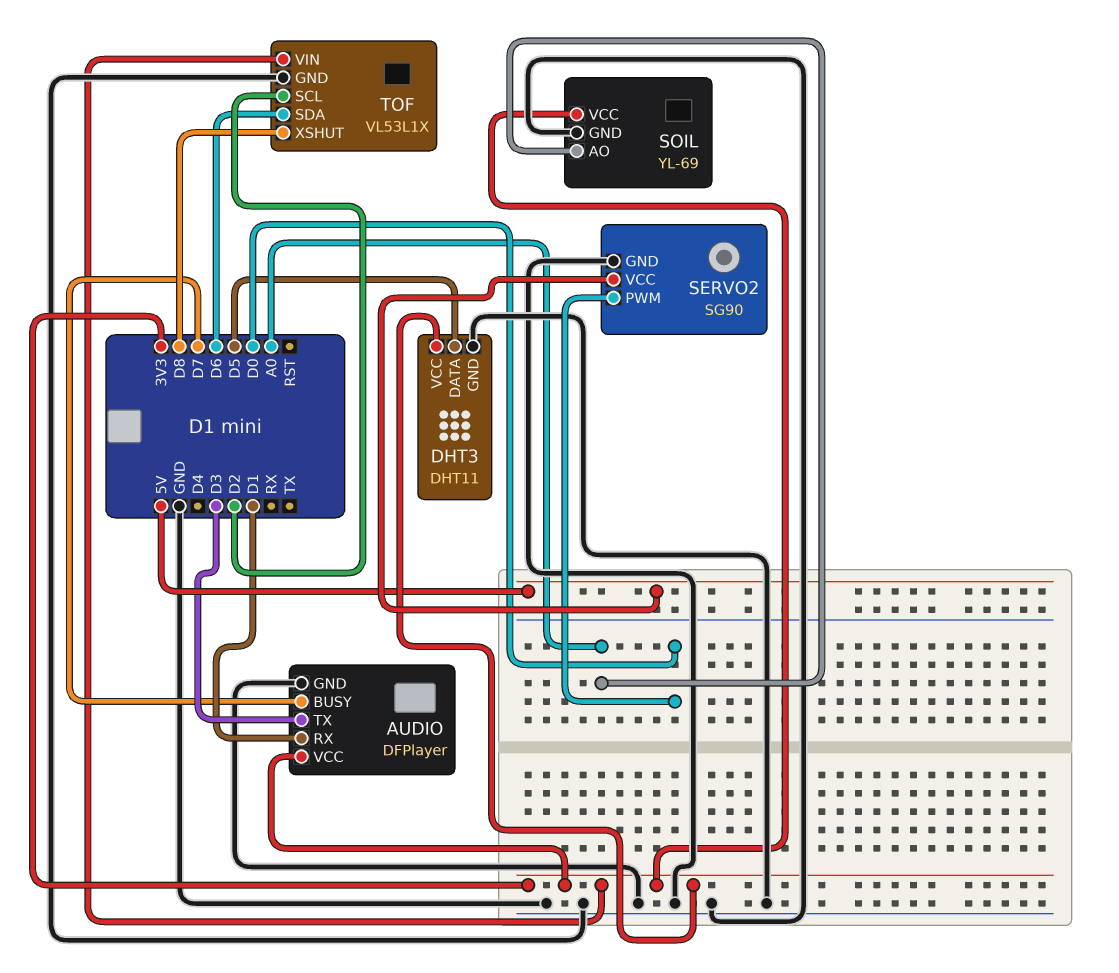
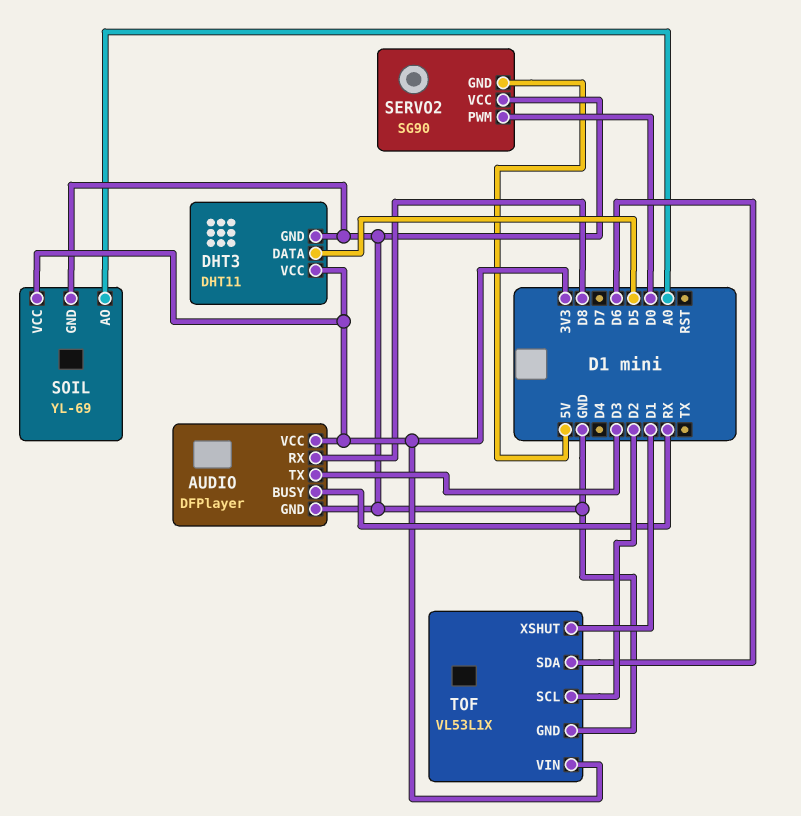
AUDIO pin BUSY: D7 -> RX
AUDIO pin RX: D1 -> D8
SERVO2 pin GND: GND -> 5V
SERVO2 pin VCC: 5V -> GND
TOF pin XSHUT: D8 -> D1

